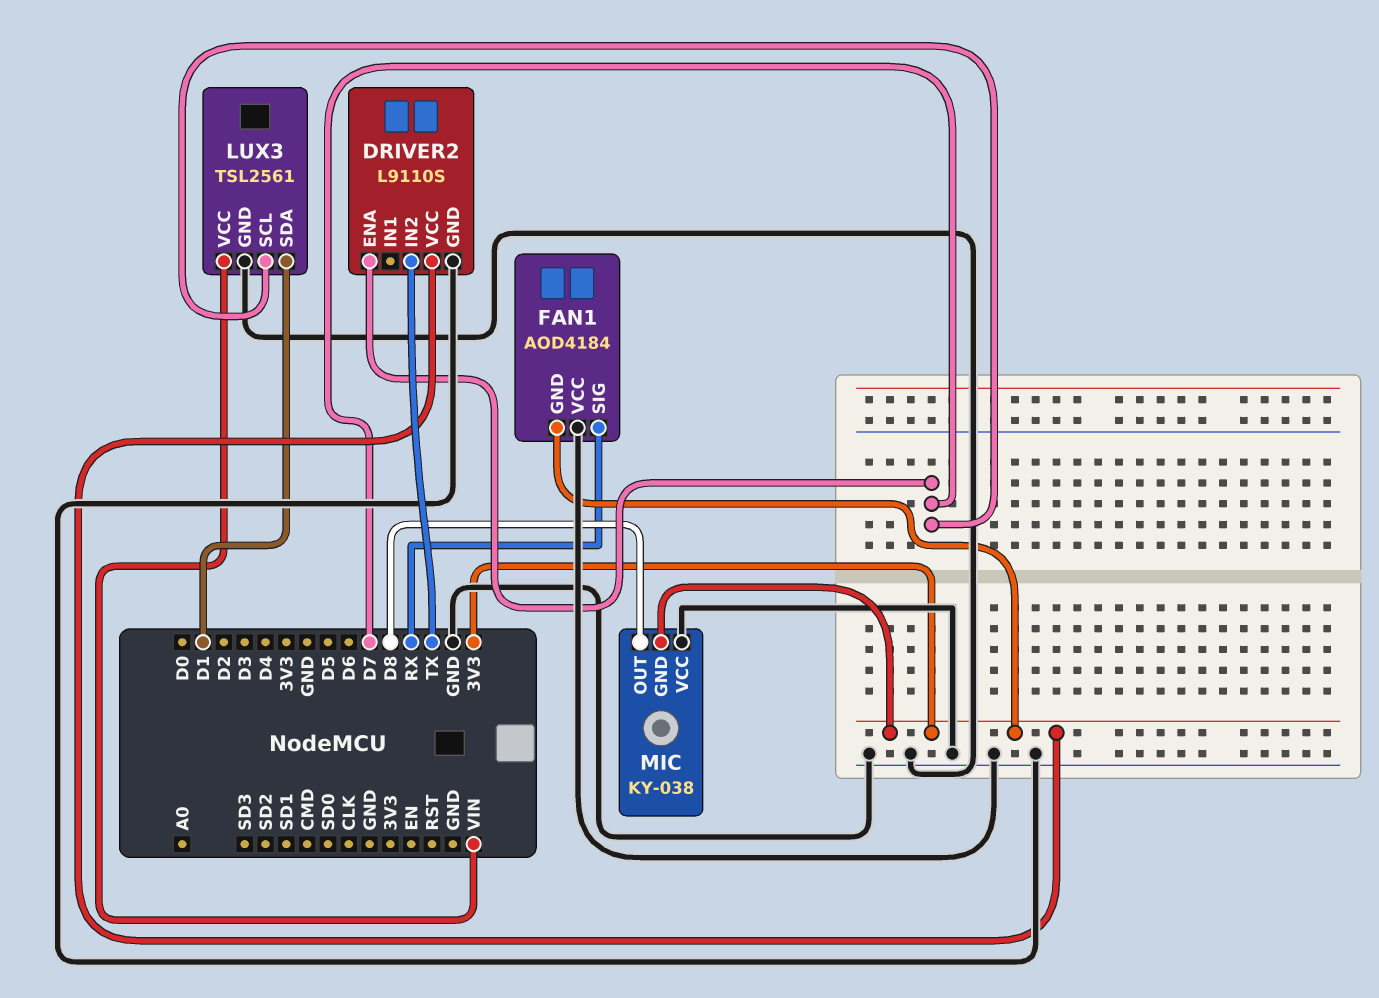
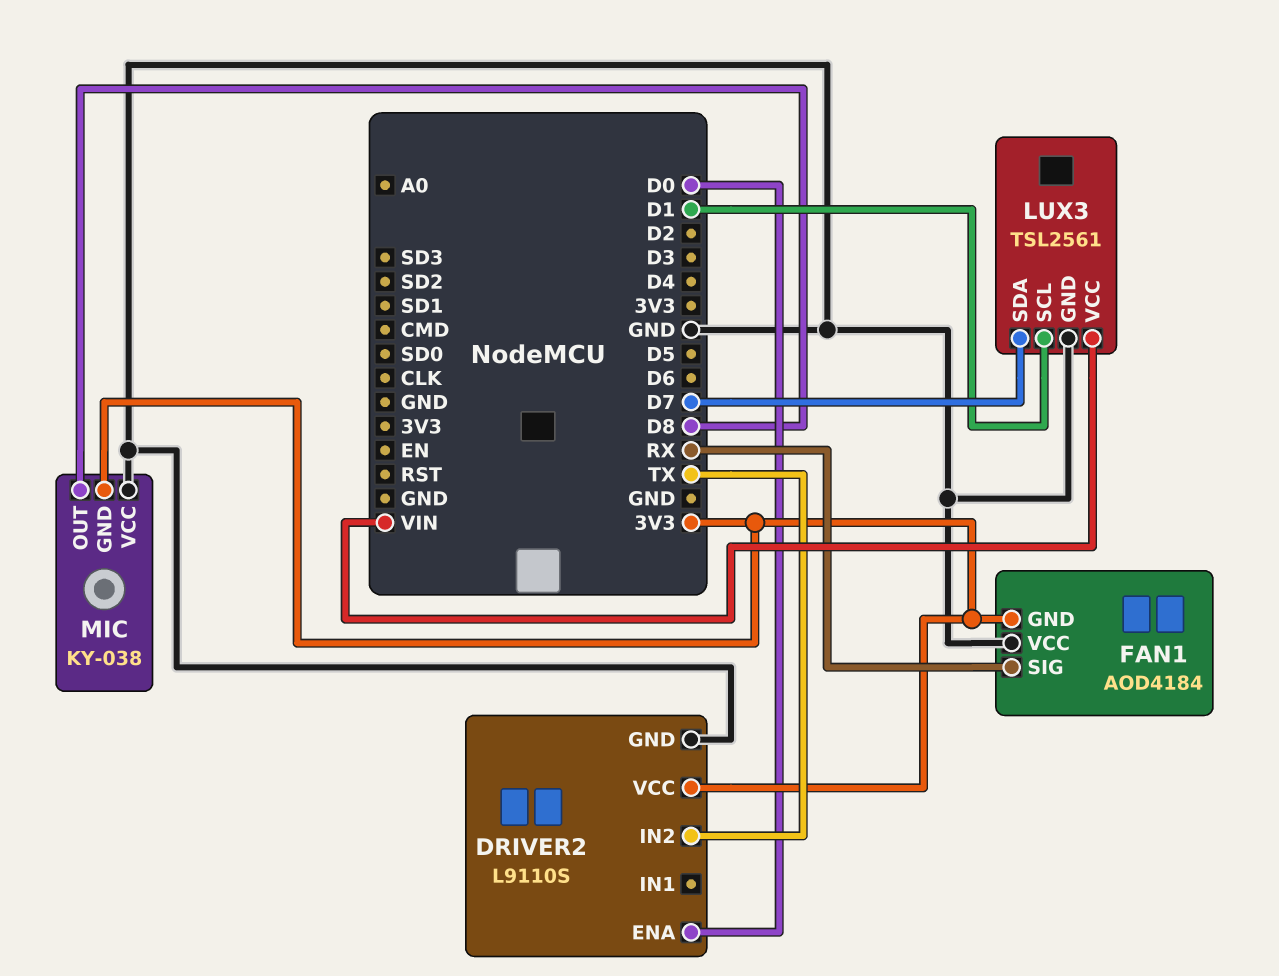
DRIVER2 pin ENA: D7 -> D0
LUX3 pin SCL: D7 -> D1
LUX3 pin SDA: D1 -> D7

